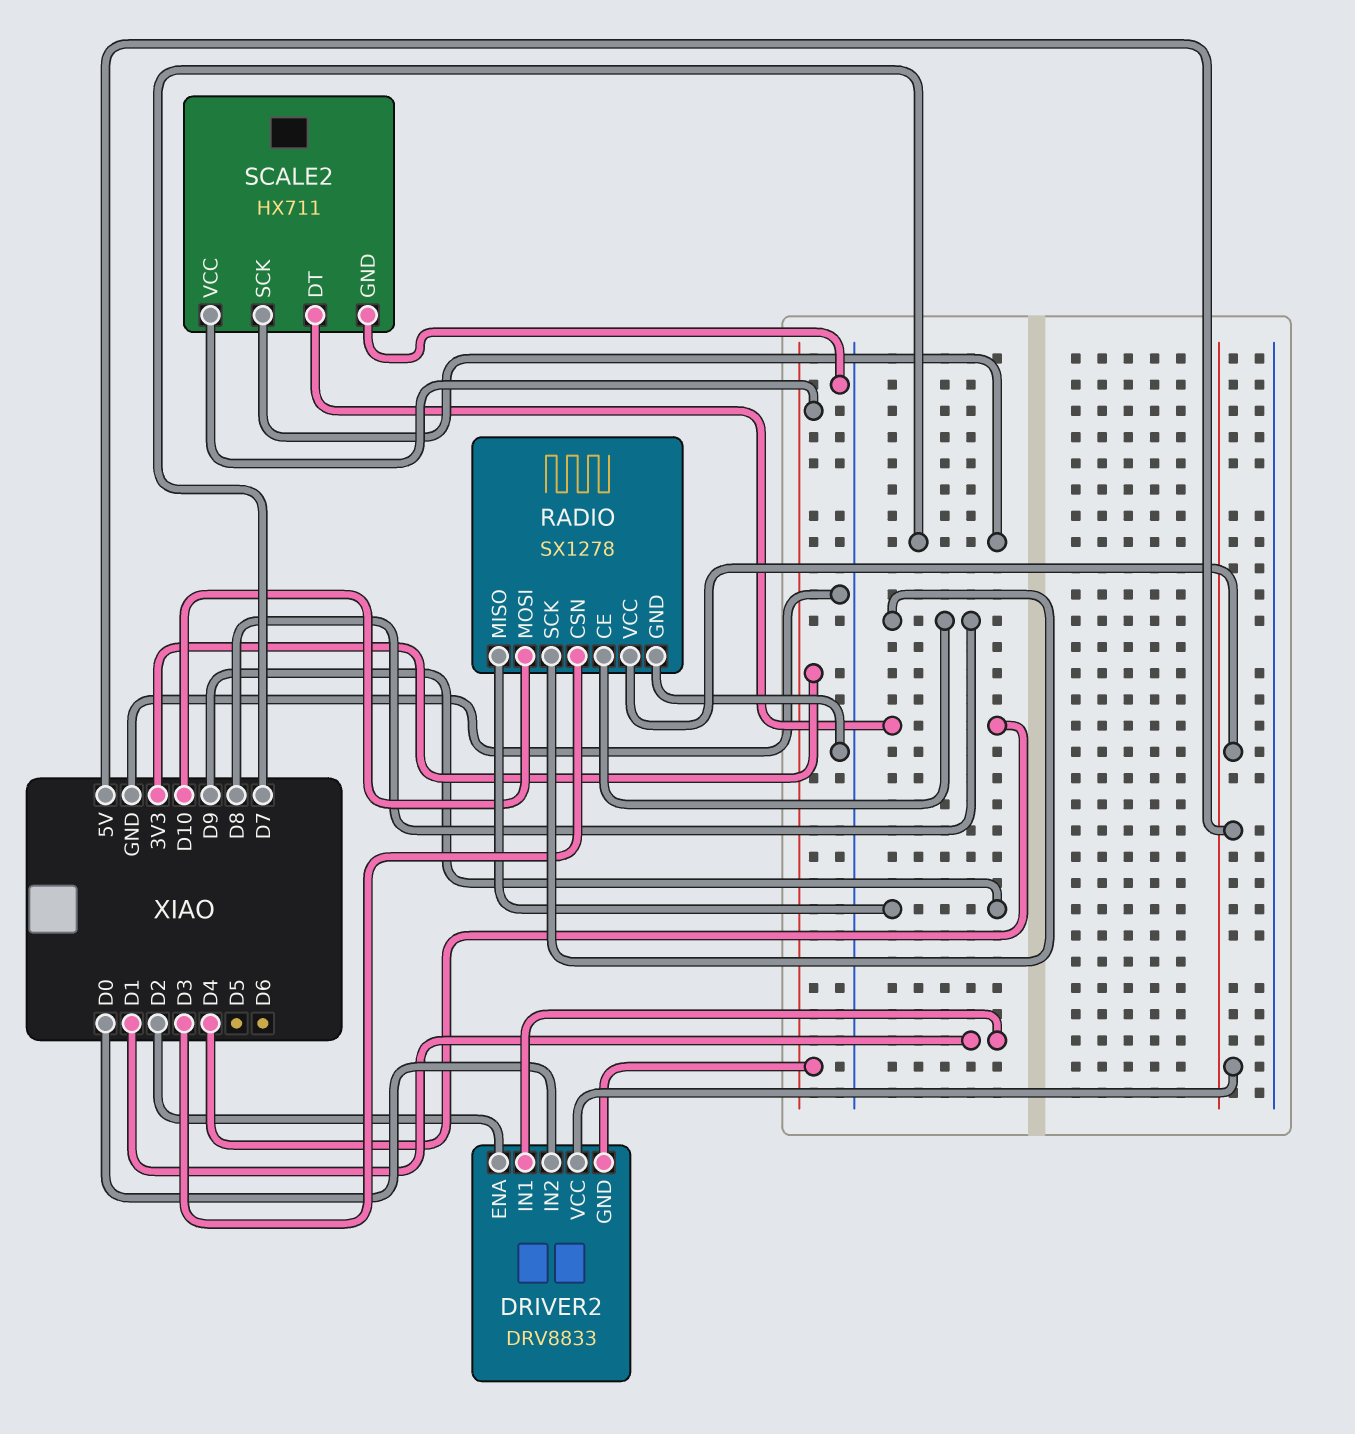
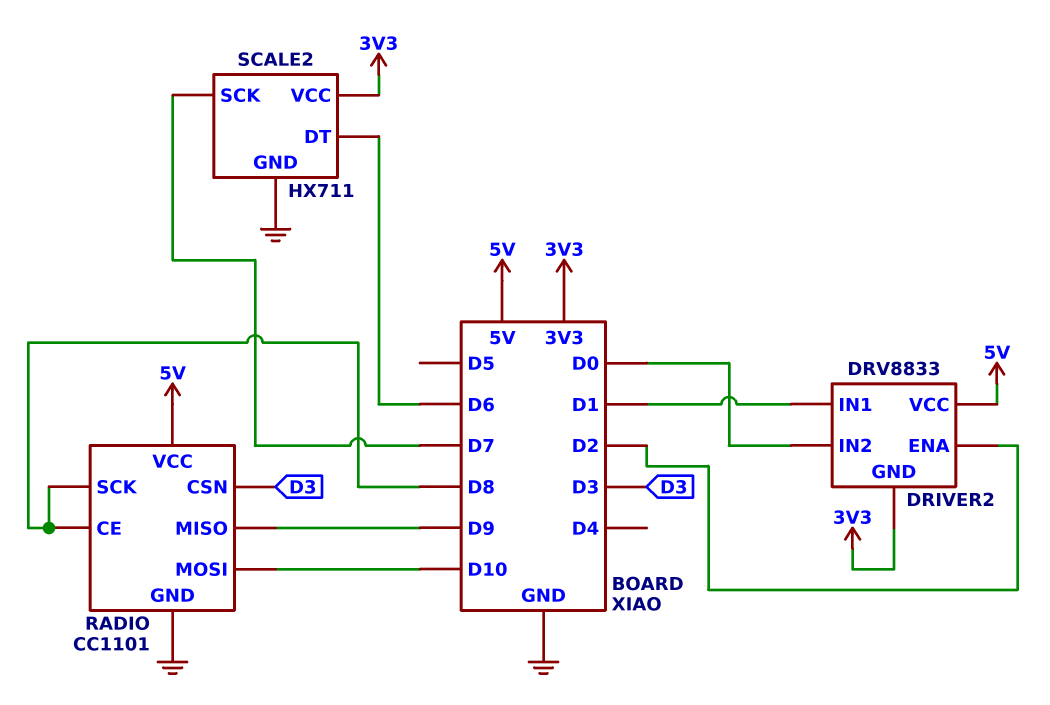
RADIO: SX1278 -> CC1101
SCALE2 pin DT: D4 -> D6

